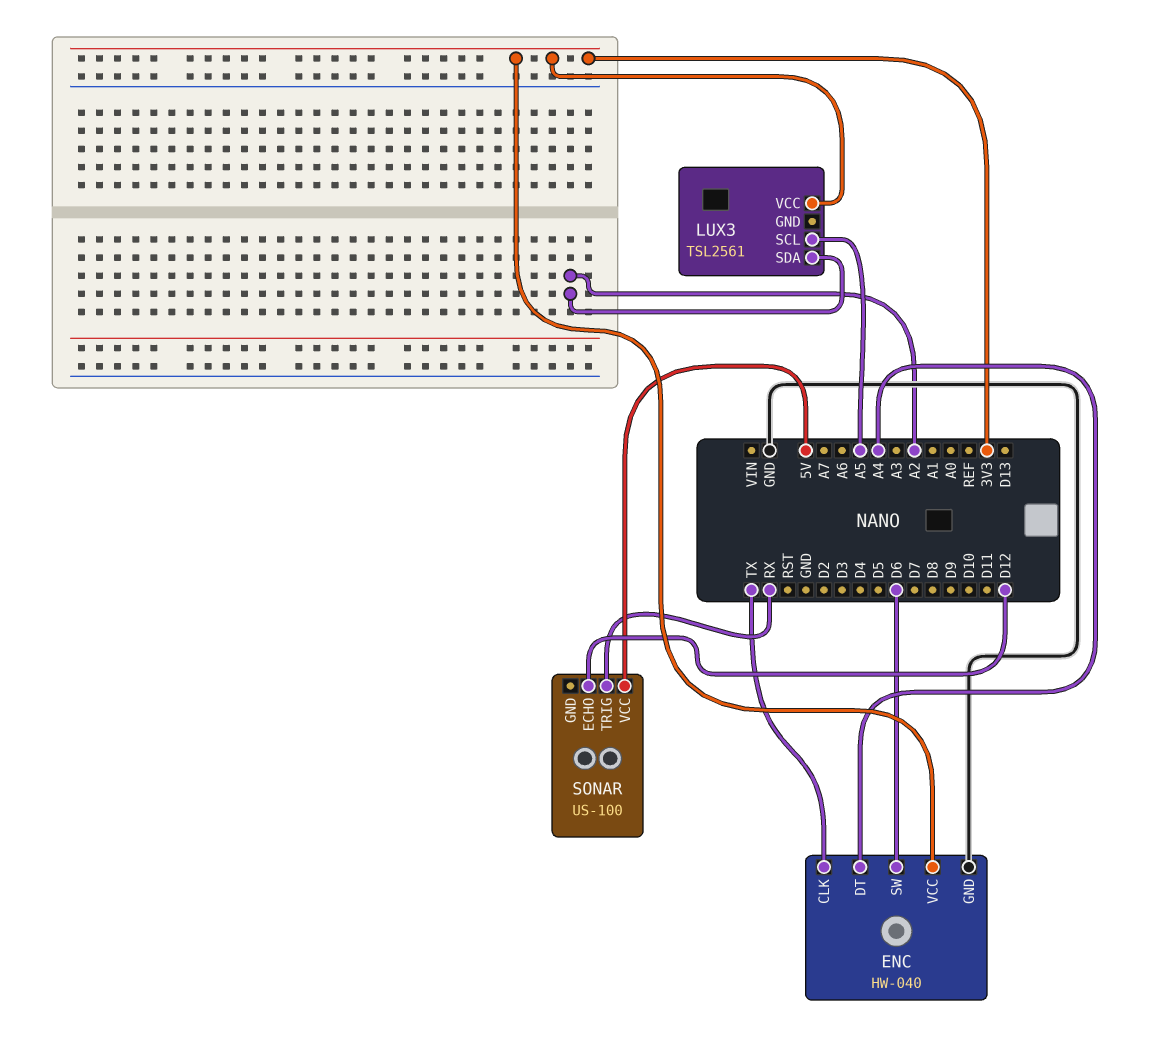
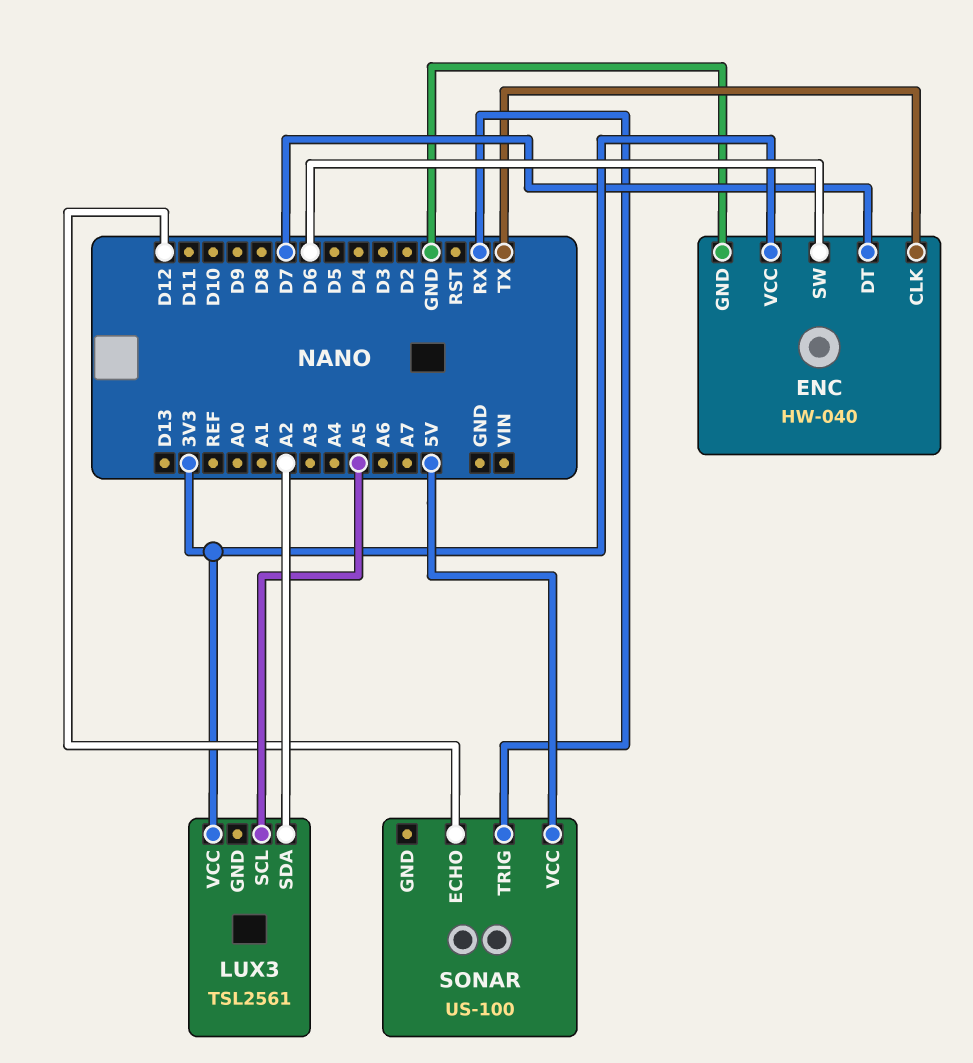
ENC pin DT: A4 -> D7

